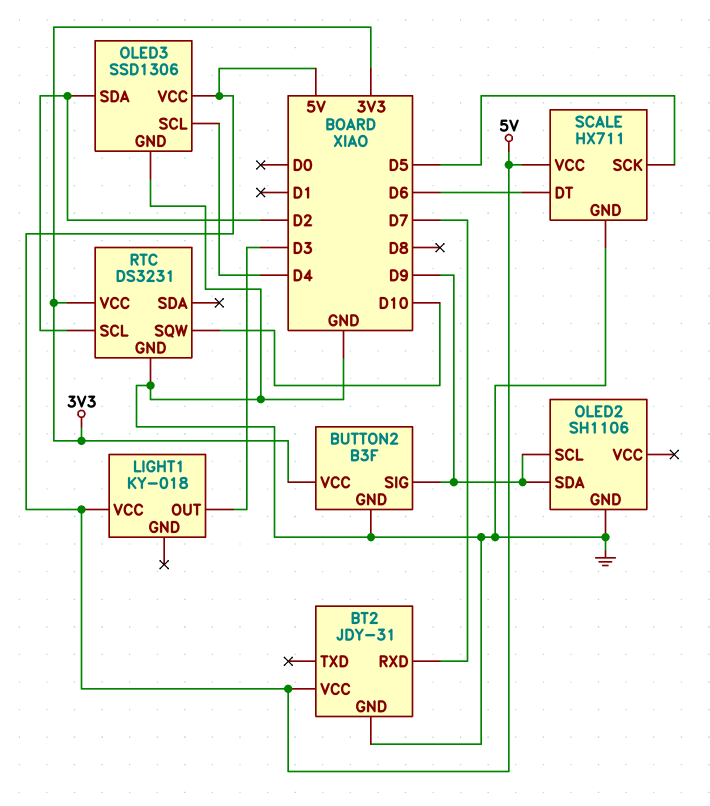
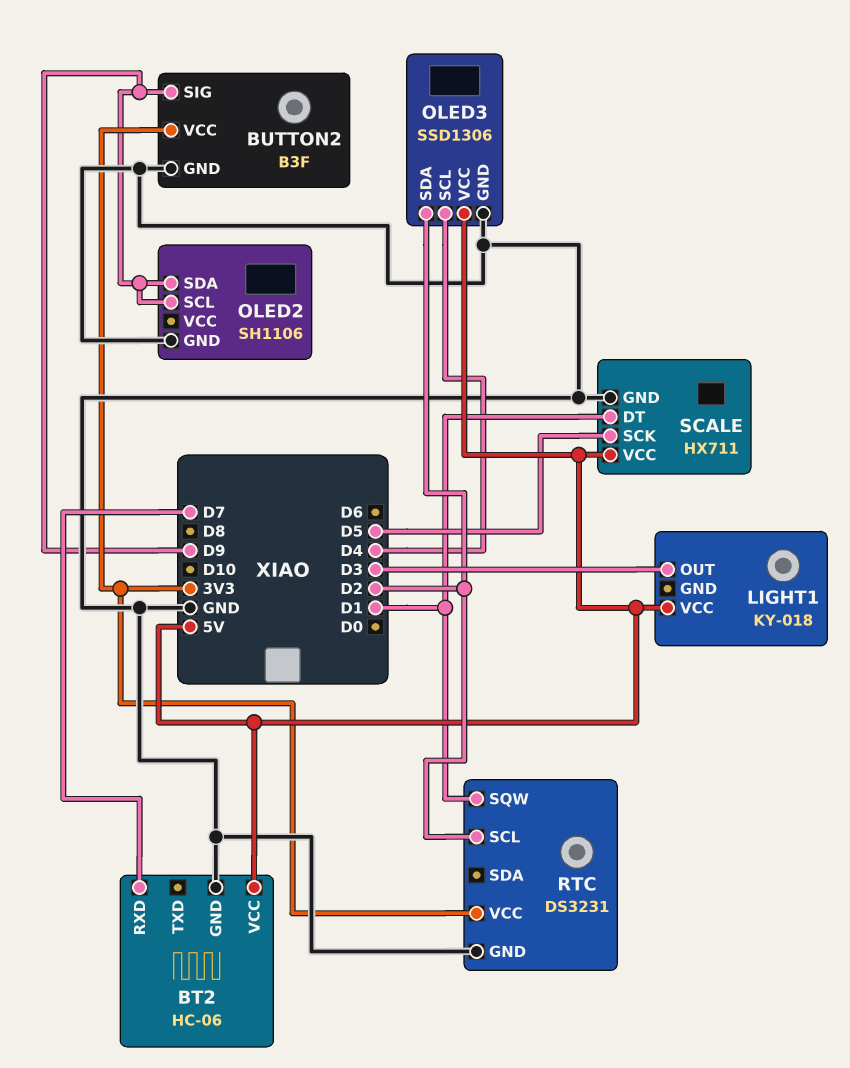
BT2: JDY-31 -> HC-06
RTC pin SQW: D10 -> D1
SCALE pin DT: D6 -> D1

